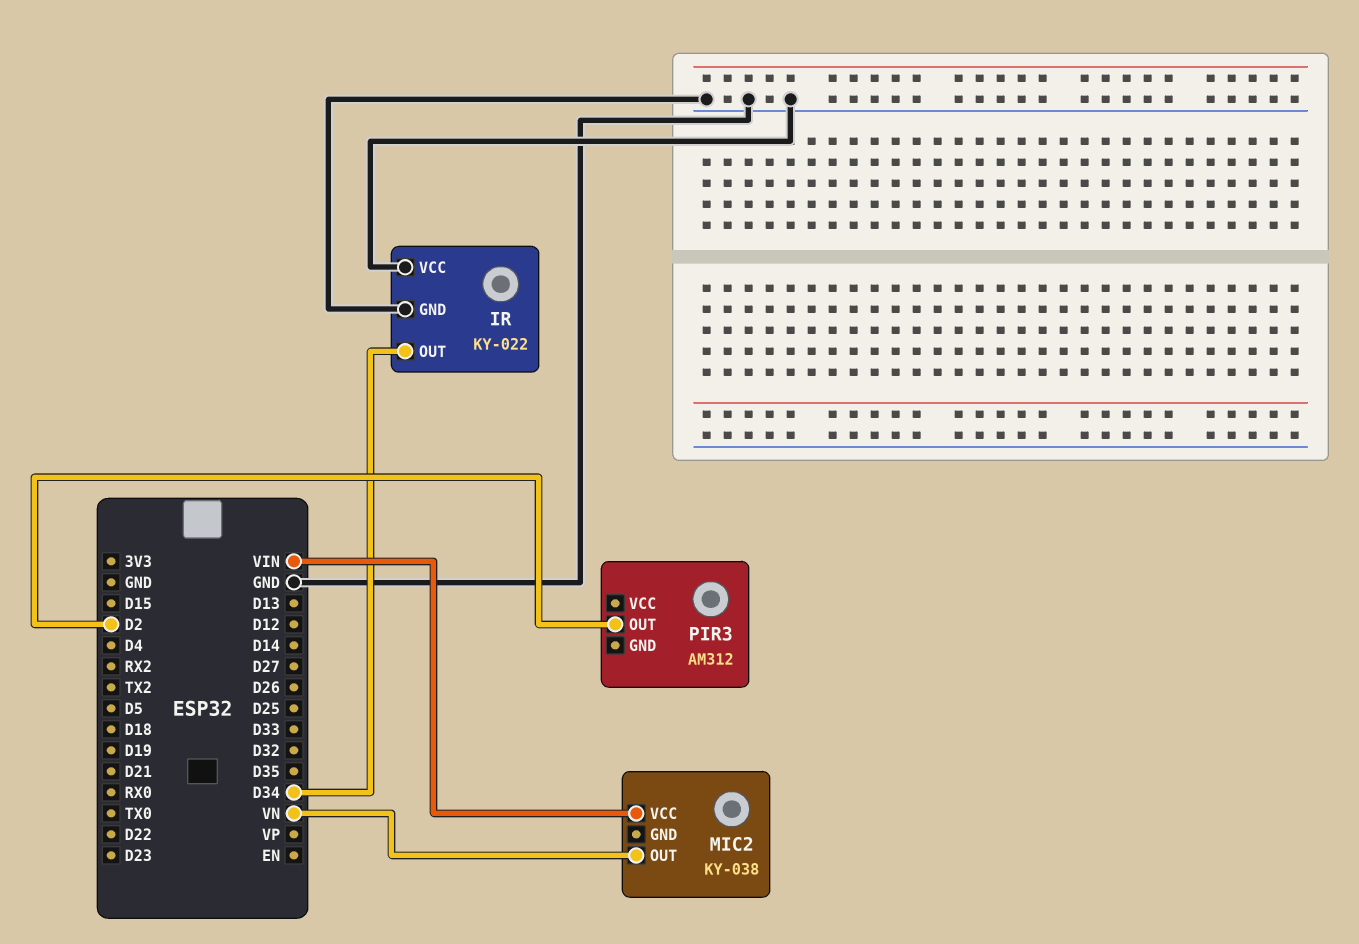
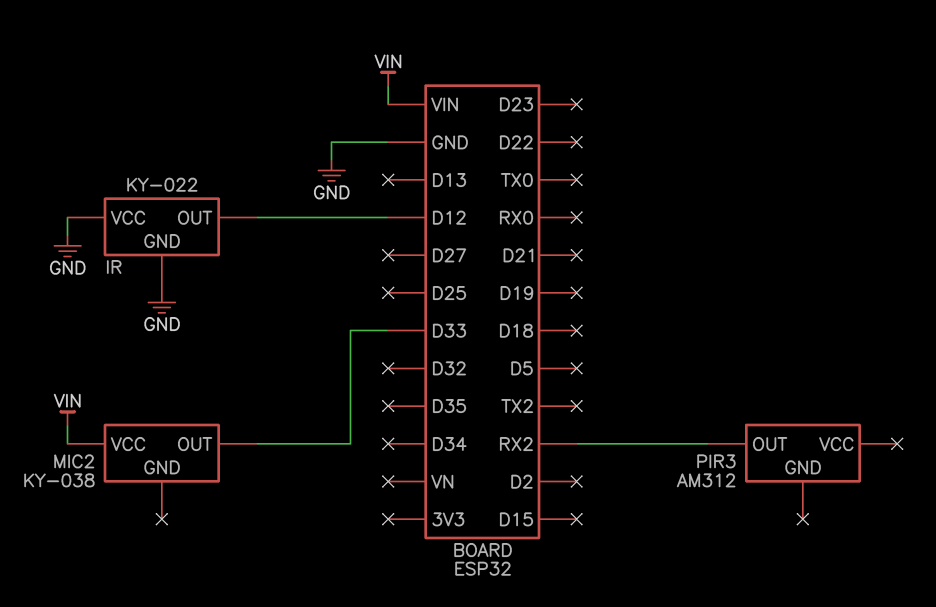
IR pin OUT: D34 -> D12
MIC2 pin OUT: VN -> D33
PIR3 pin OUT: D2 -> RX2

